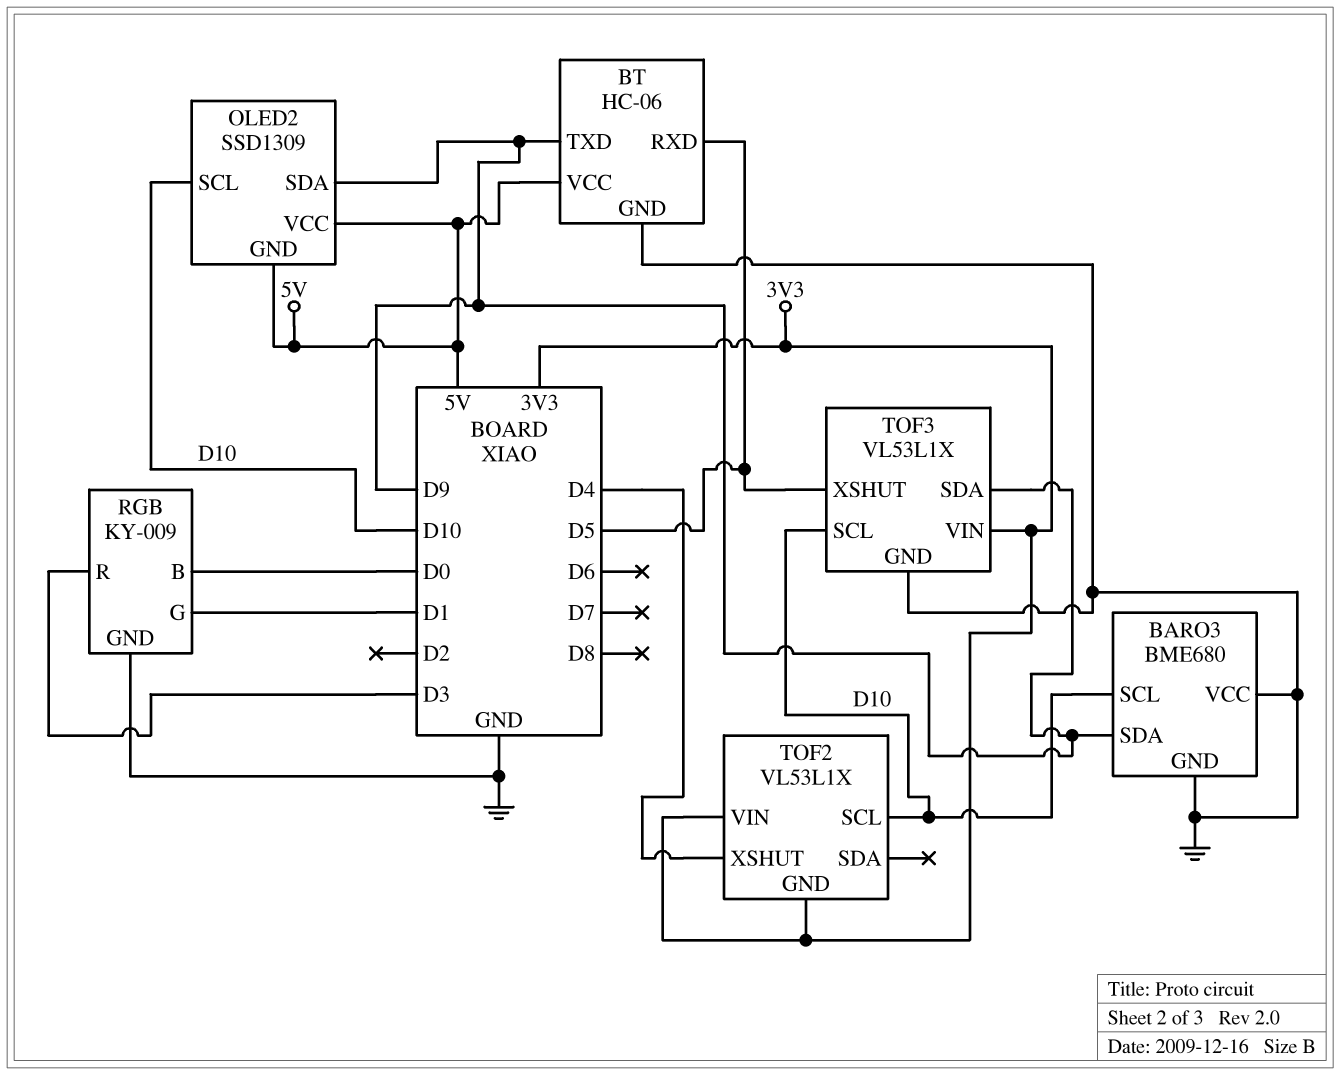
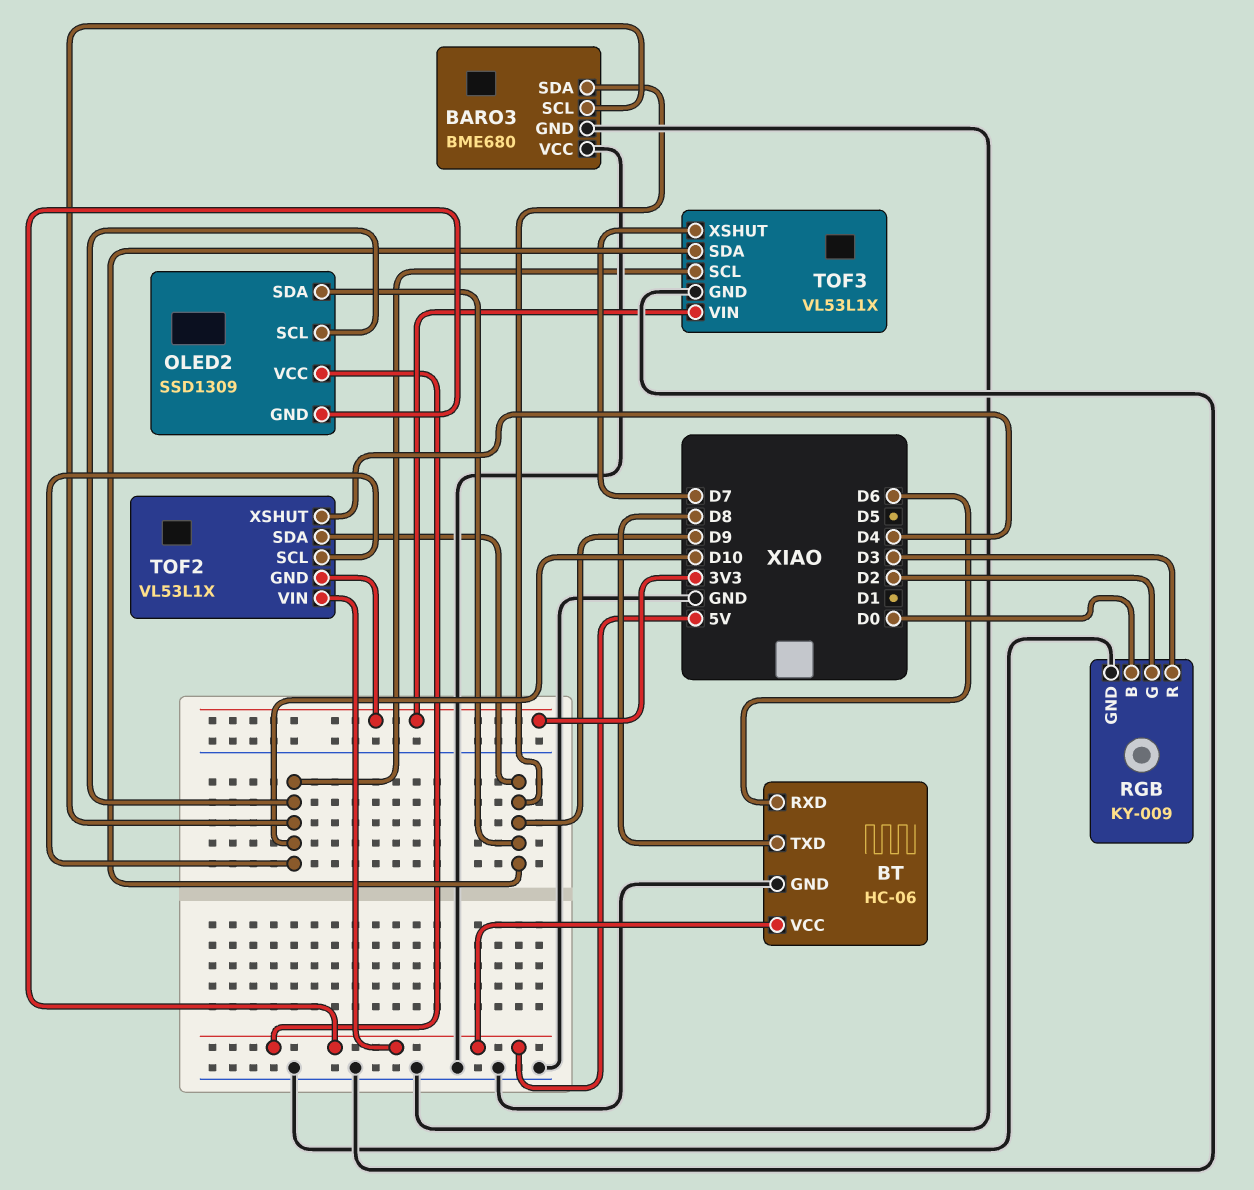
BT pin RXD: D5 -> D6
BT pin TXD: D9 -> D8
RGB pin G: D1 -> D2
TOF2 pin SDA: none -> D9
TOF2 pin VIN: 3V3 -> 5V
TOF3 pin XSHUT: D5 -> D7

